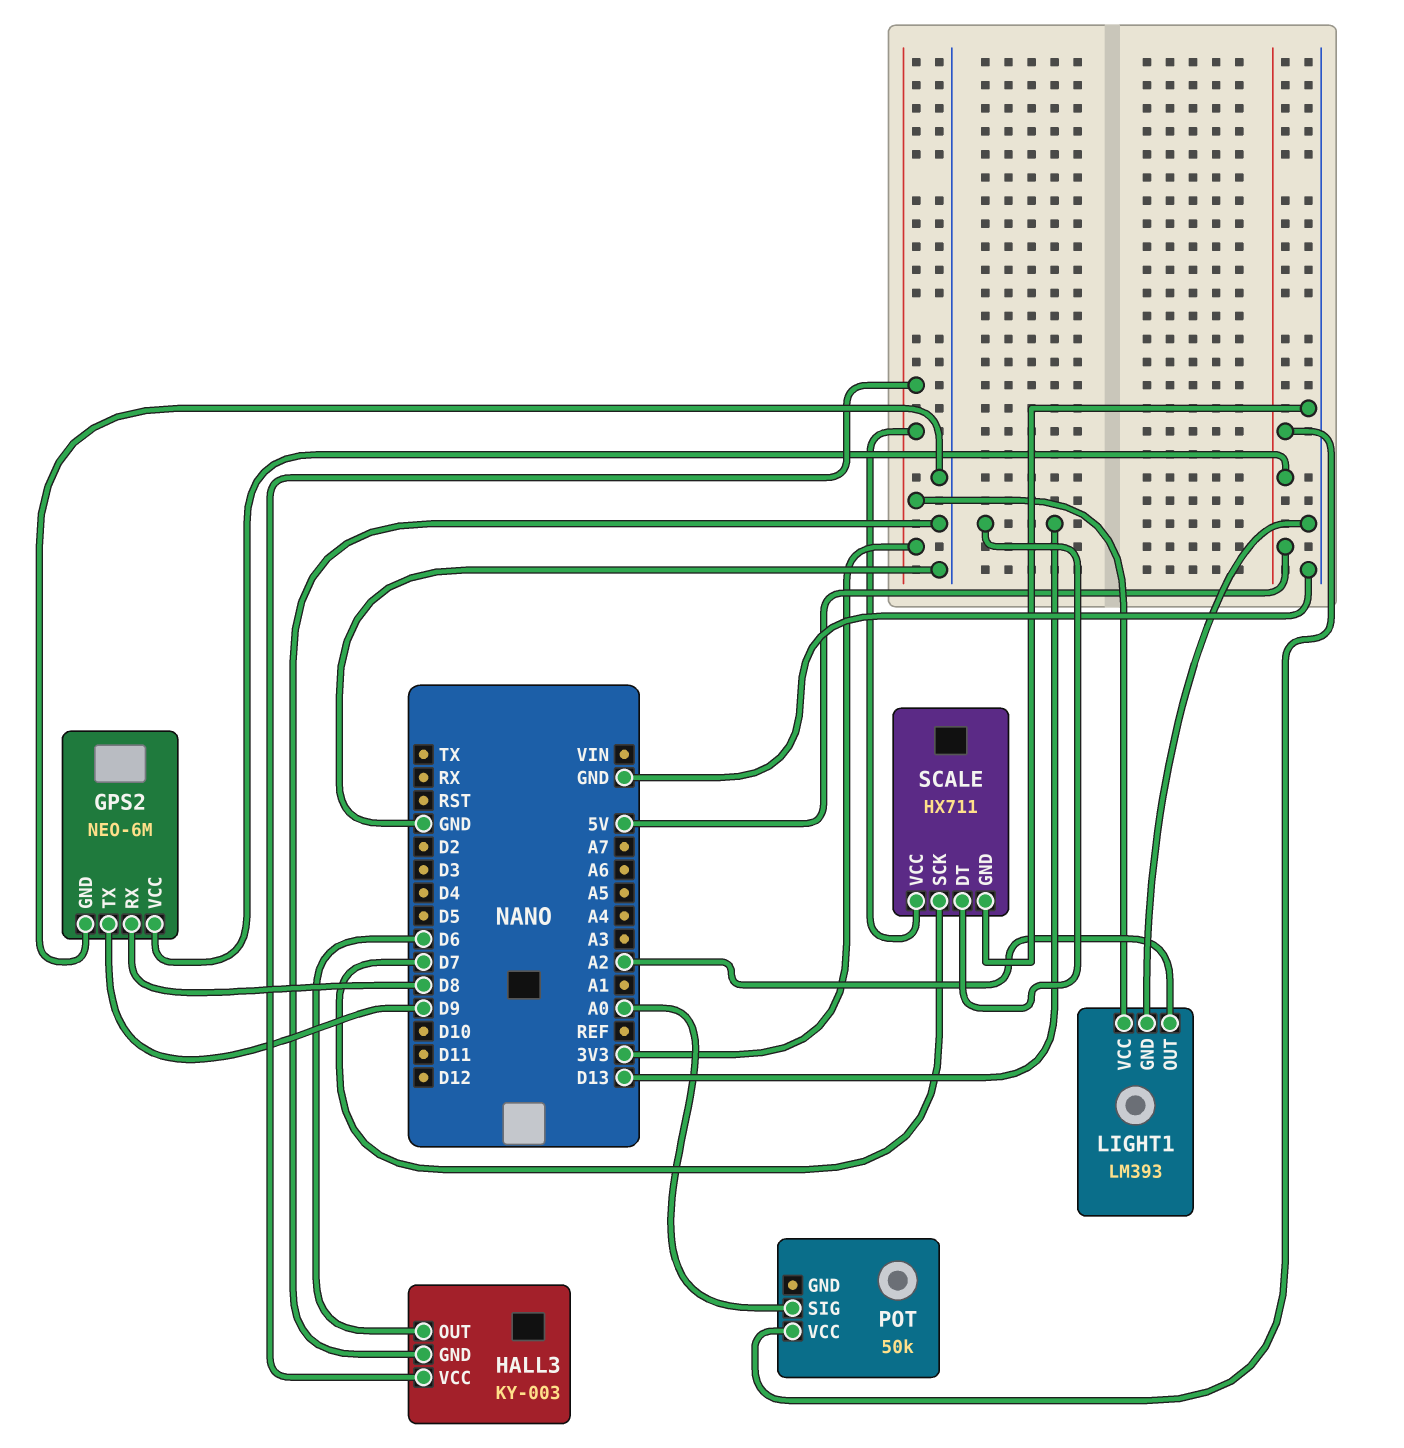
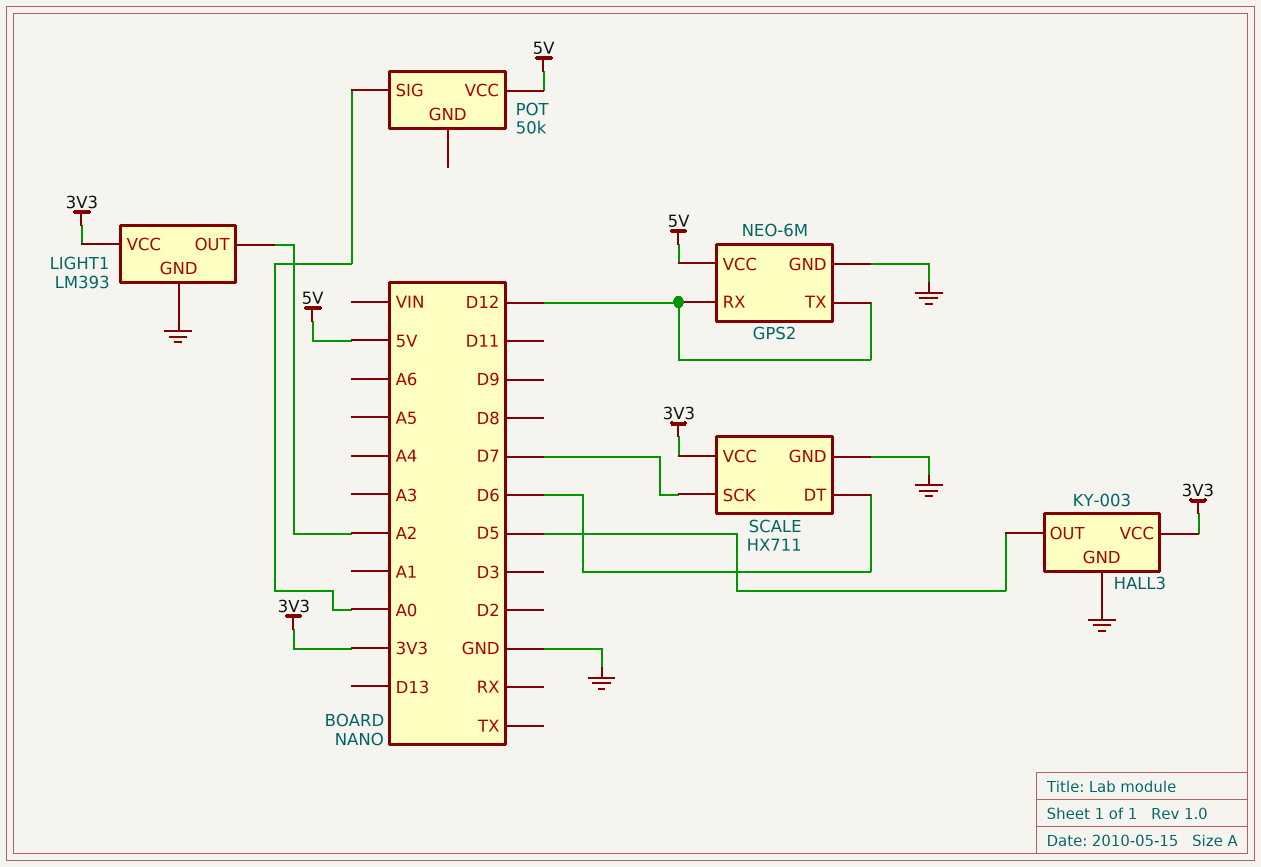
GPS2 pin RX: D8 -> D12
GPS2 pin TX: D9 -> D12
HALL3 pin OUT: D6 -> D5
SCALE pin DT: D13 -> D6

